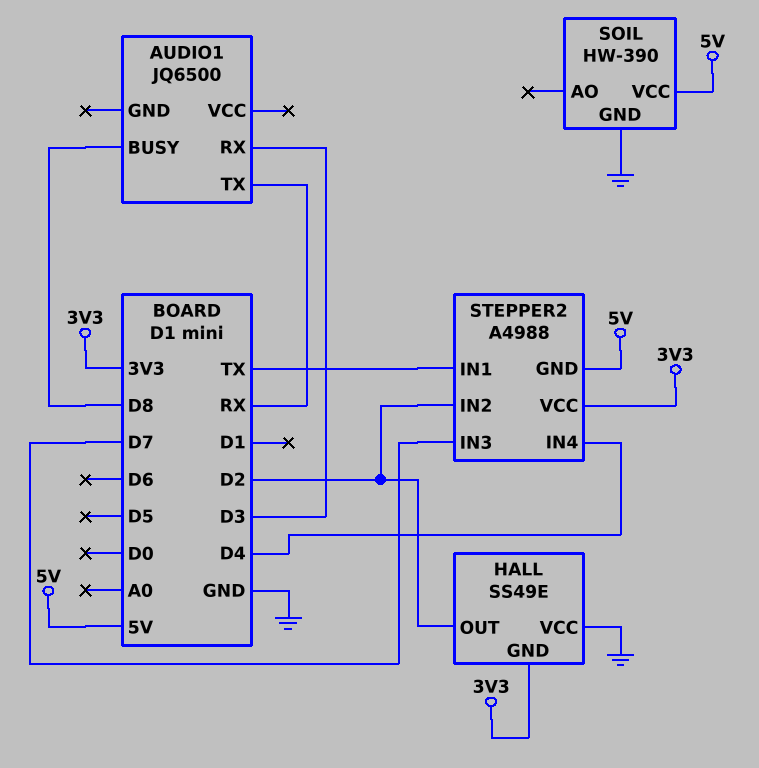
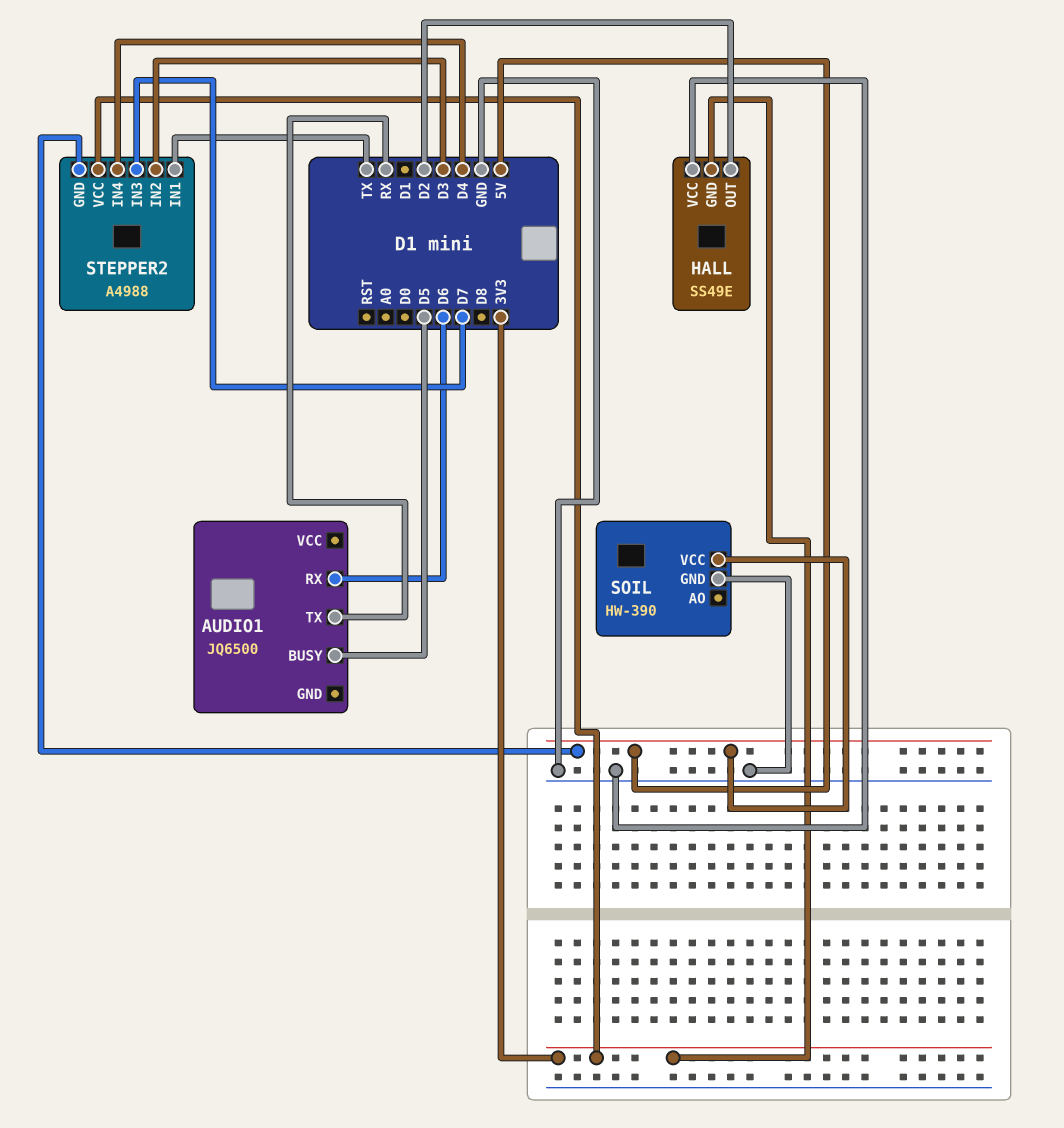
AUDIO1 pin BUSY: D8 -> D5
AUDIO1 pin RX: D3 -> D6
STEPPER2 pin IN2: D2 -> D3

